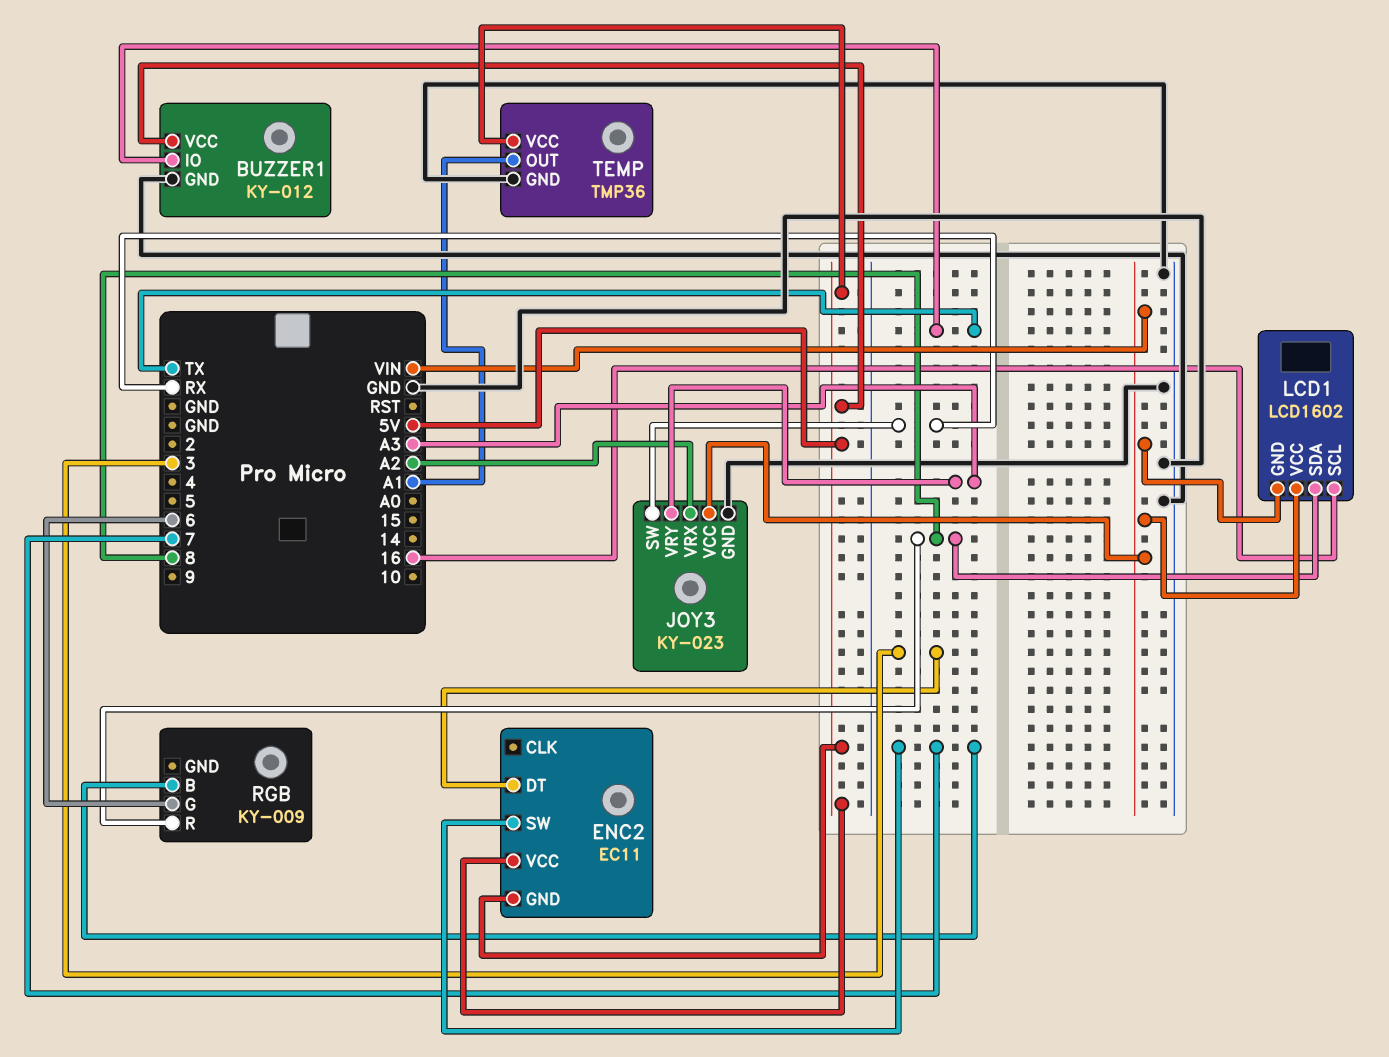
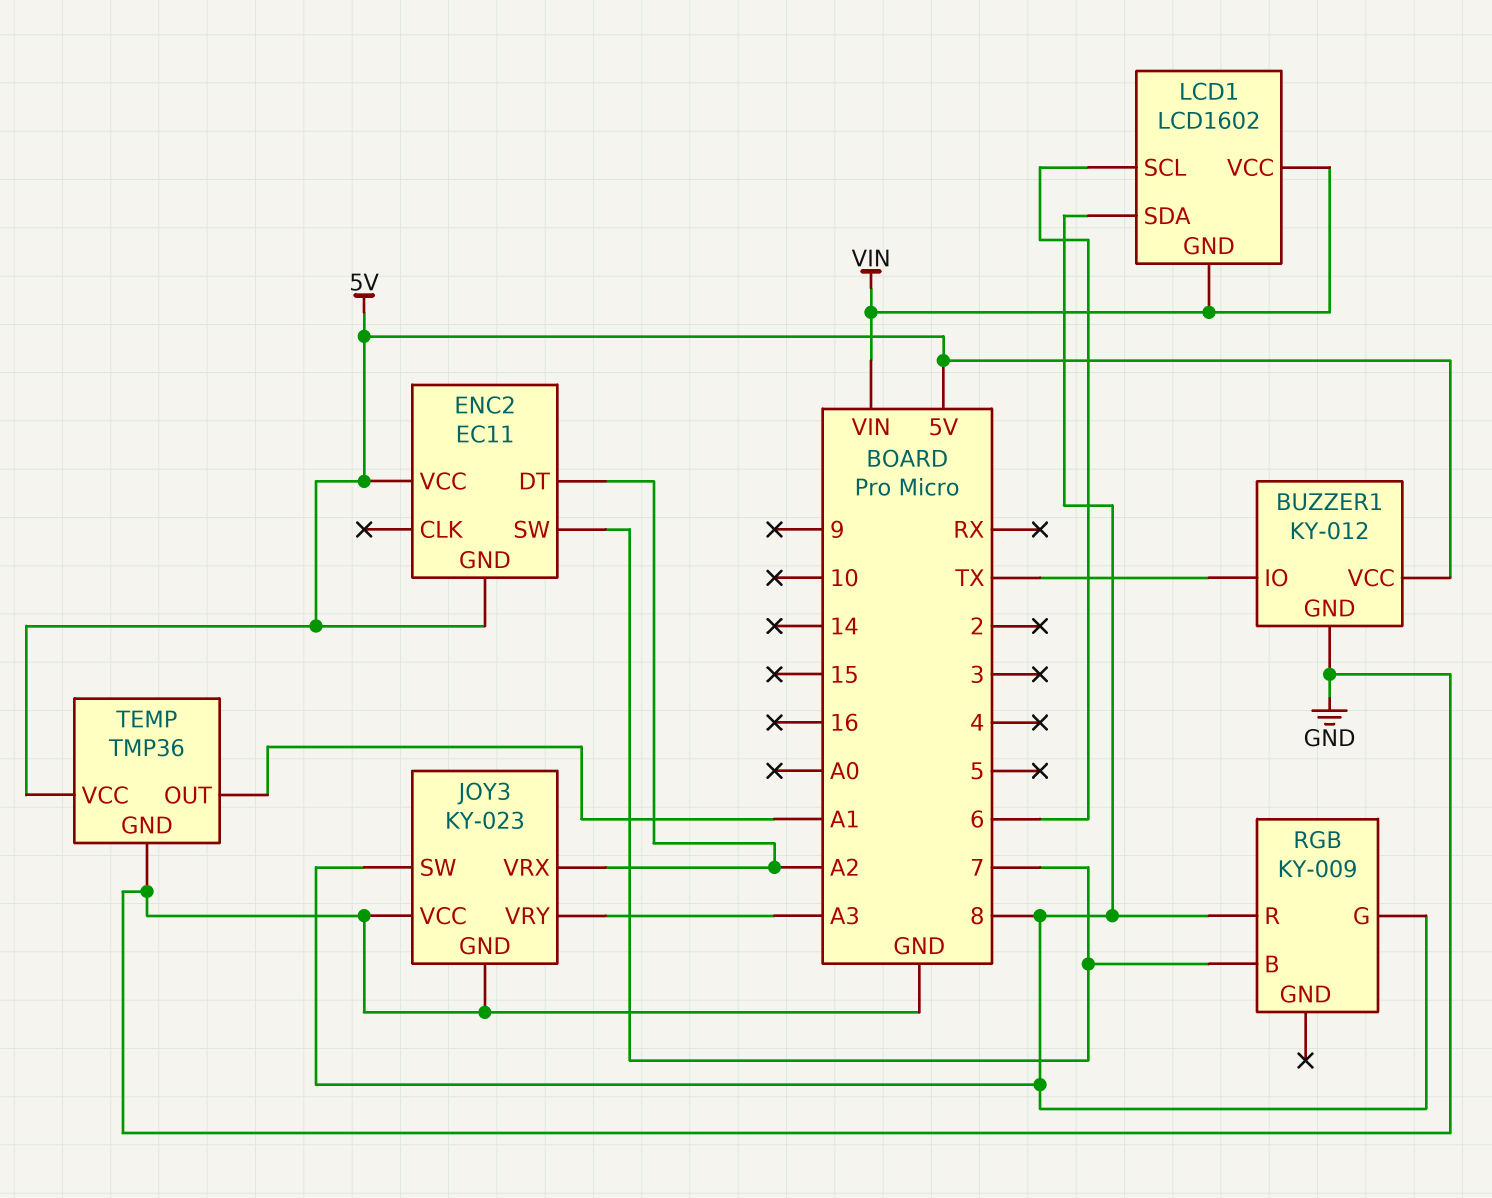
ENC2 pin DT: 3 -> A2
JOY3 pin SW: RX -> 8
JOY3 pin VCC: VIN -> GND
LCD1 pin SCL: 16 -> 6
RGB pin G: 6 -> 8

